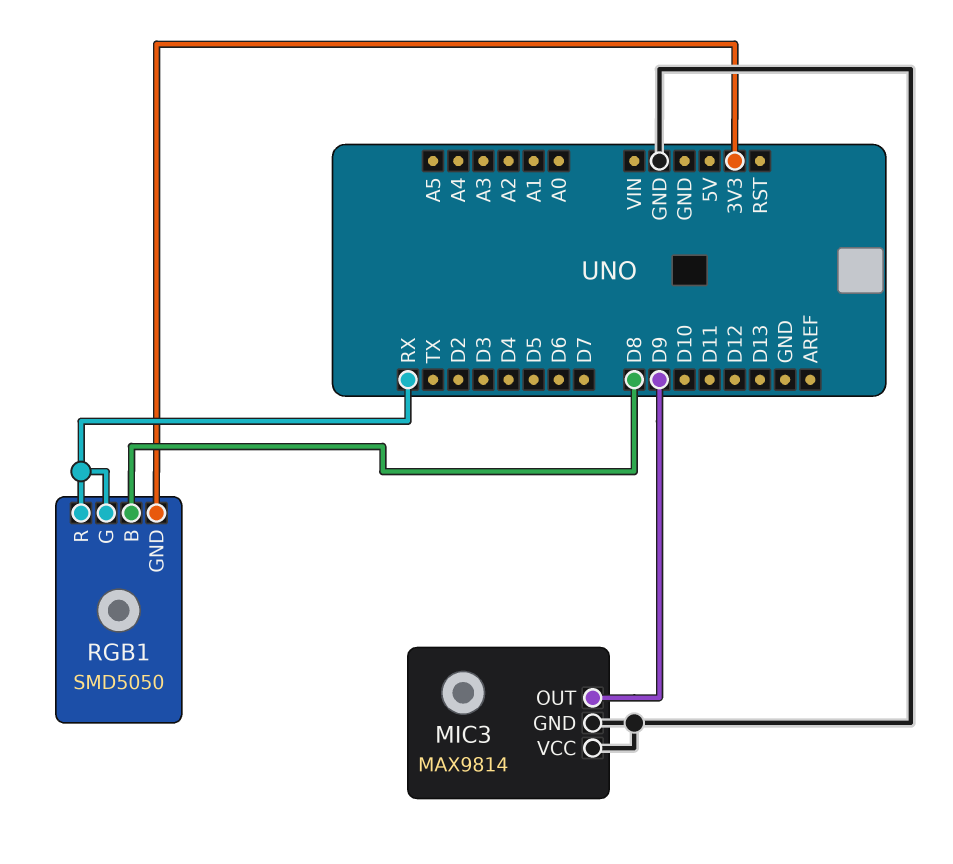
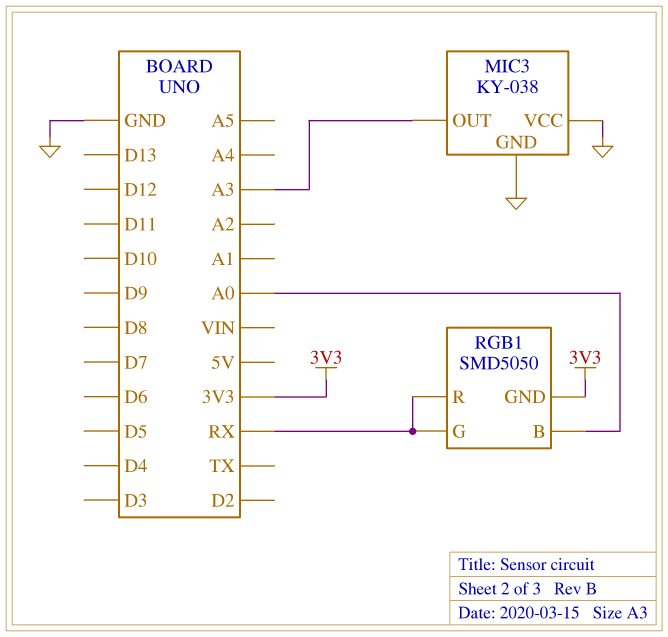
MIC3: MAX9814 -> KY-038
MIC3 pin OUT: D9 -> A3
RGB1 pin B: D8 -> A0

